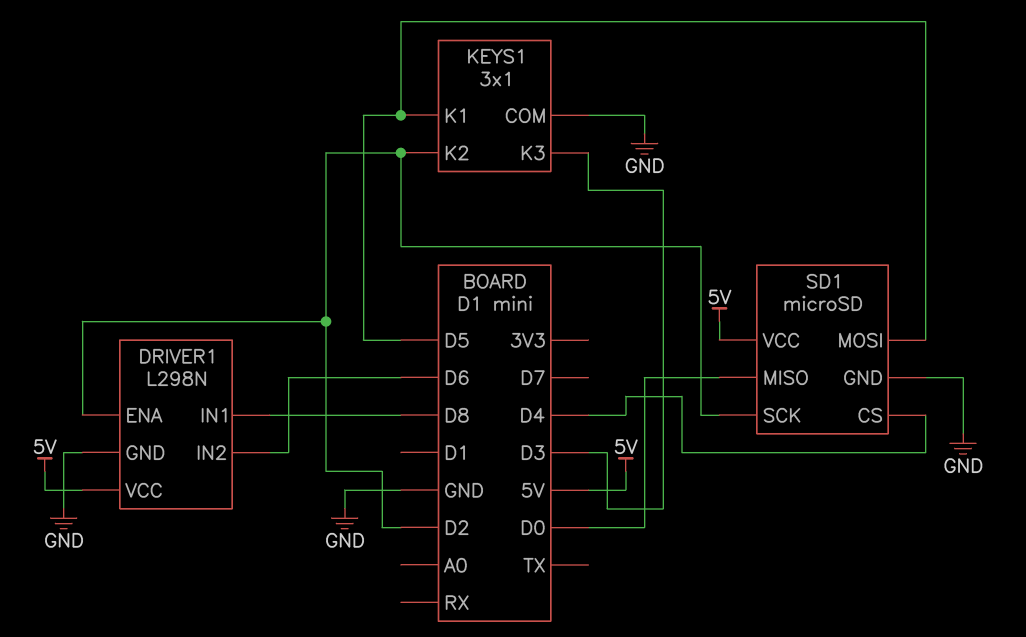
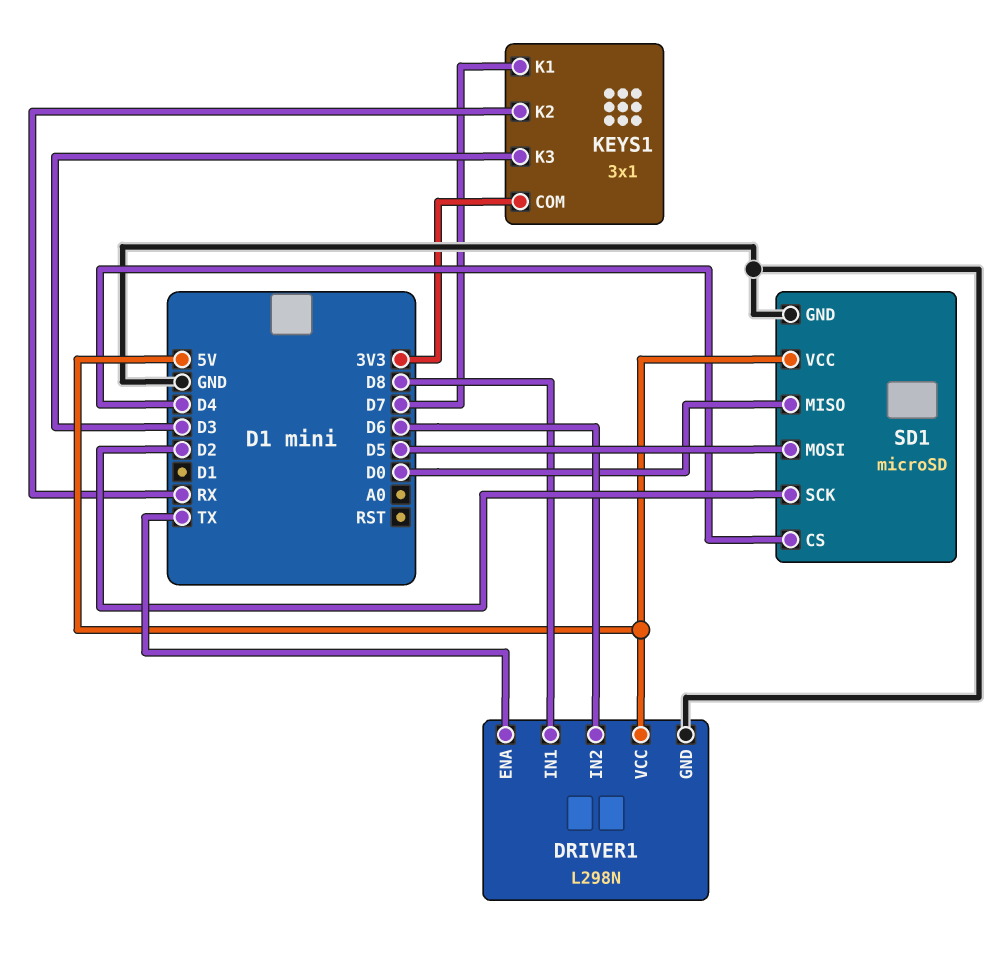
DRIVER1 pin ENA: D2 -> TX
KEYS1 pin COM: GND -> 3V3
KEYS1 pin K1: D5 -> D7
KEYS1 pin K2: D2 -> RX

